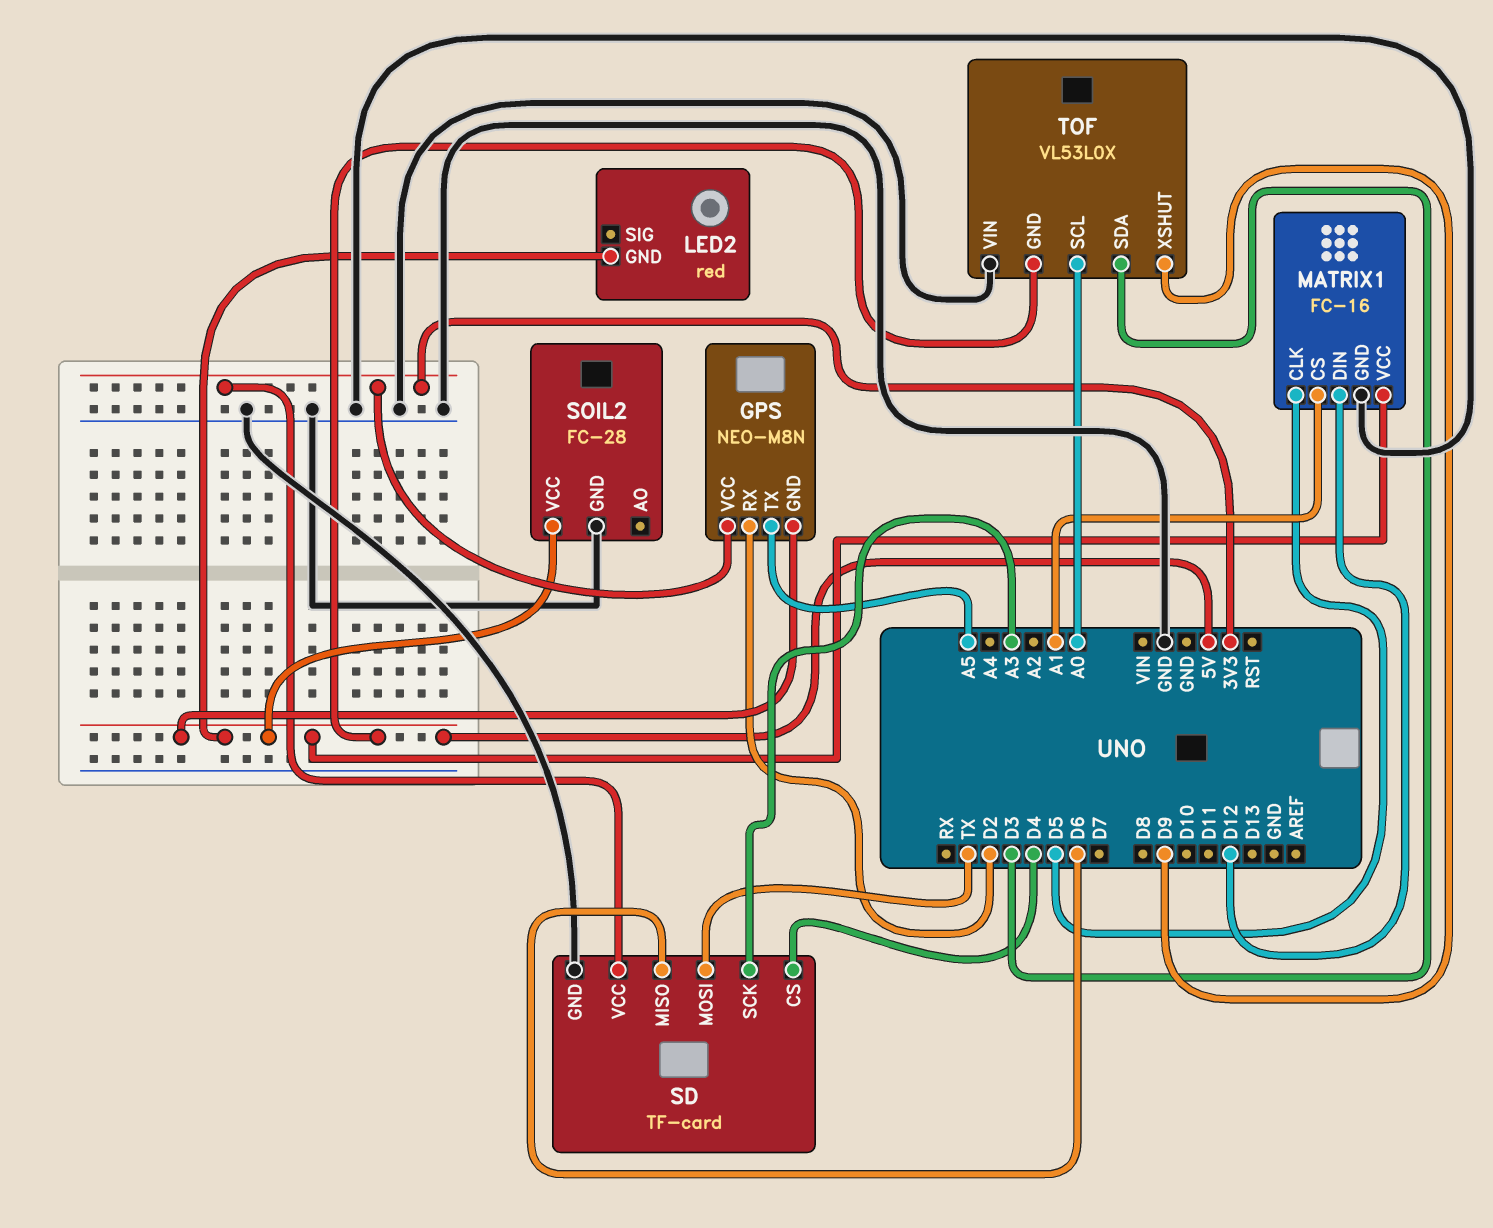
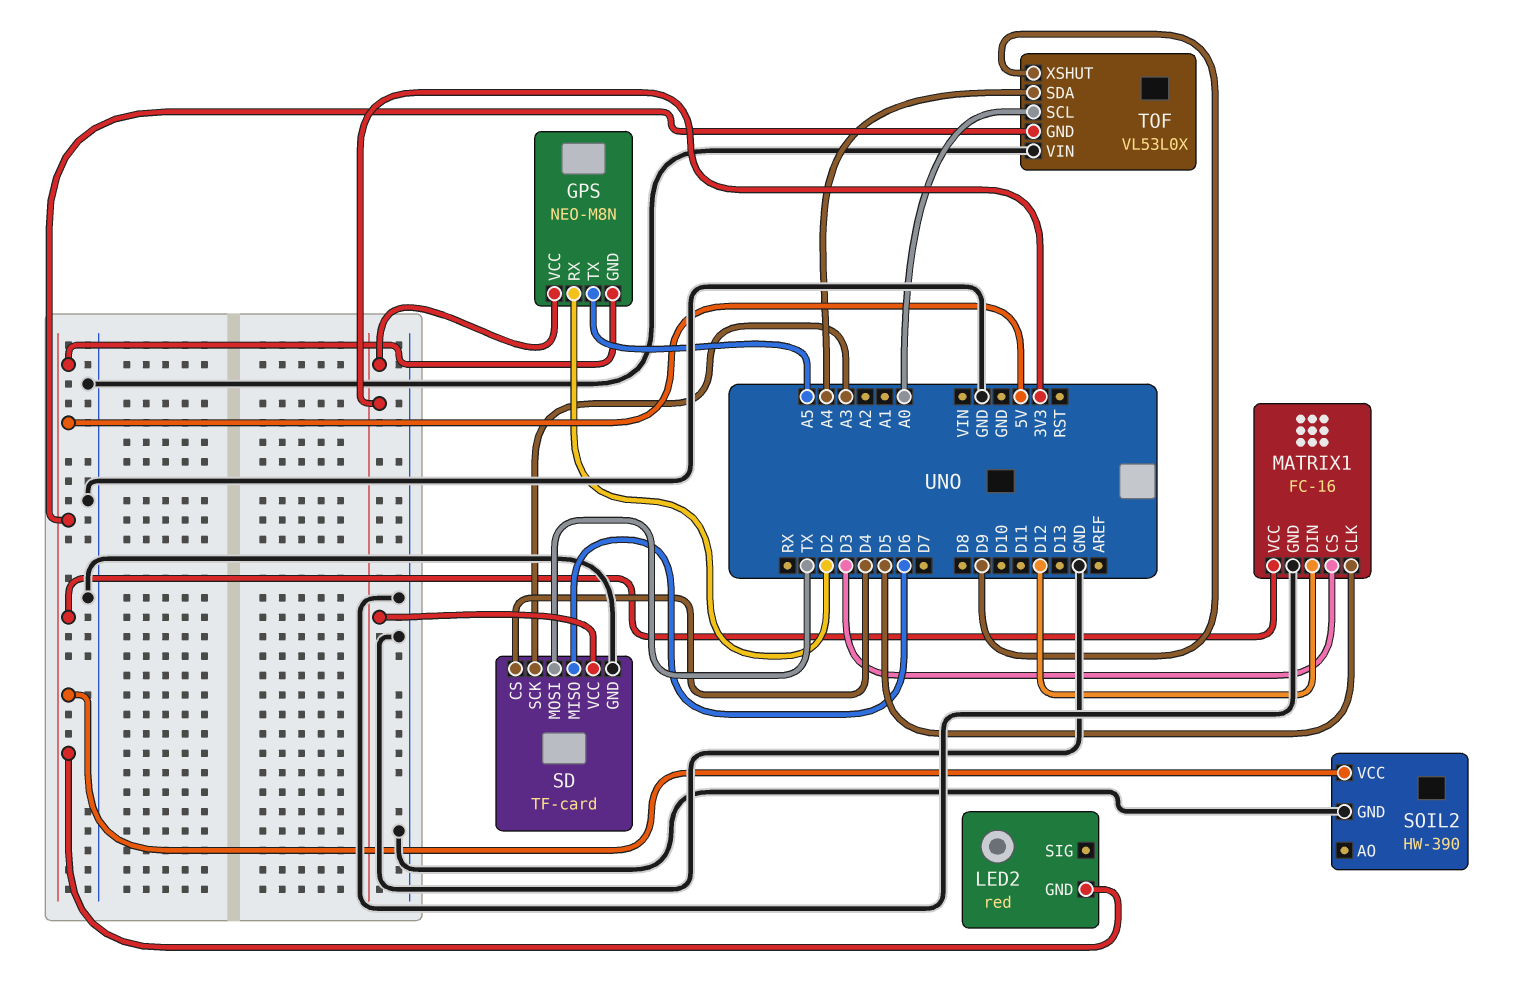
MATRIX1 pin CS: A1 -> D3
SOIL2: FC-28 -> HW-390
TOF pin SDA: D3 -> A4

